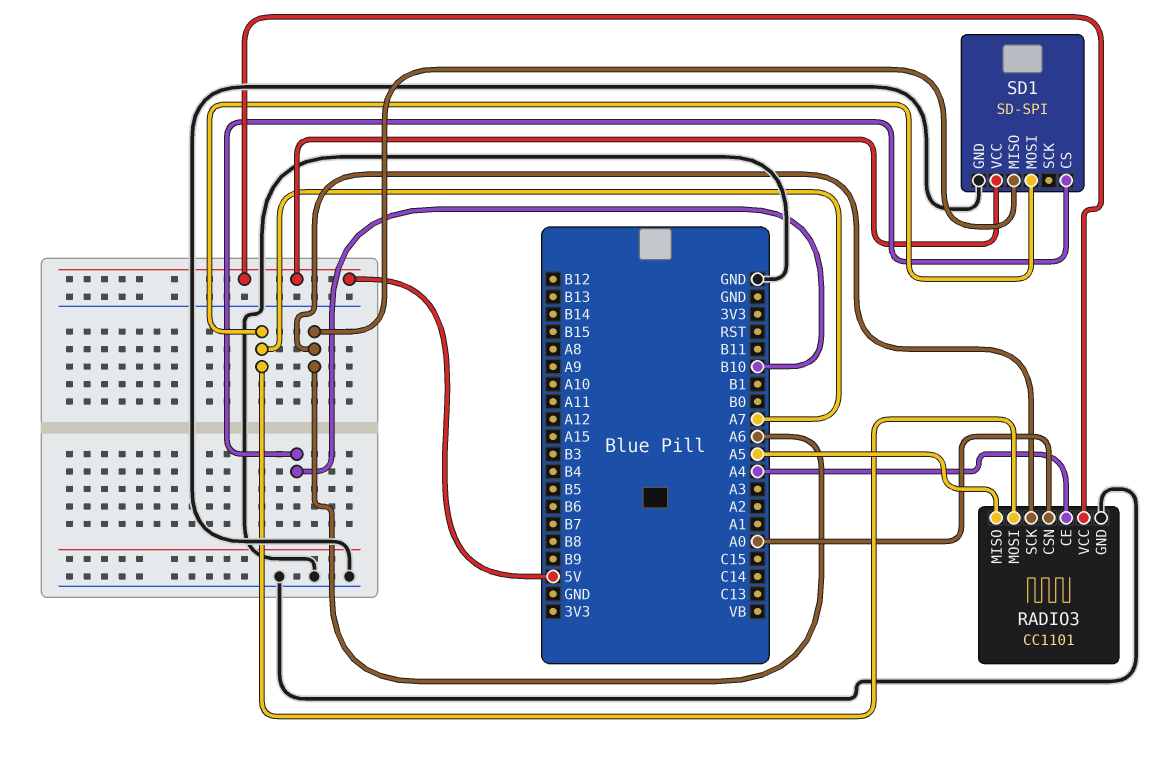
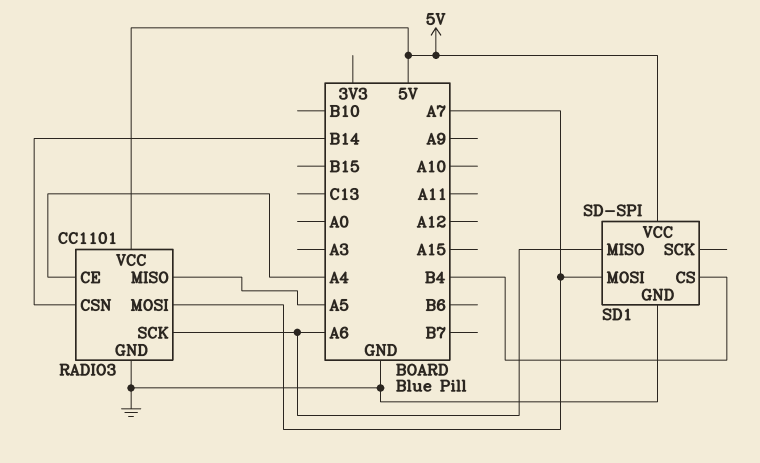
RADIO3 pin CSN: A0 -> B14
SD1 pin CS: B10 -> B4

